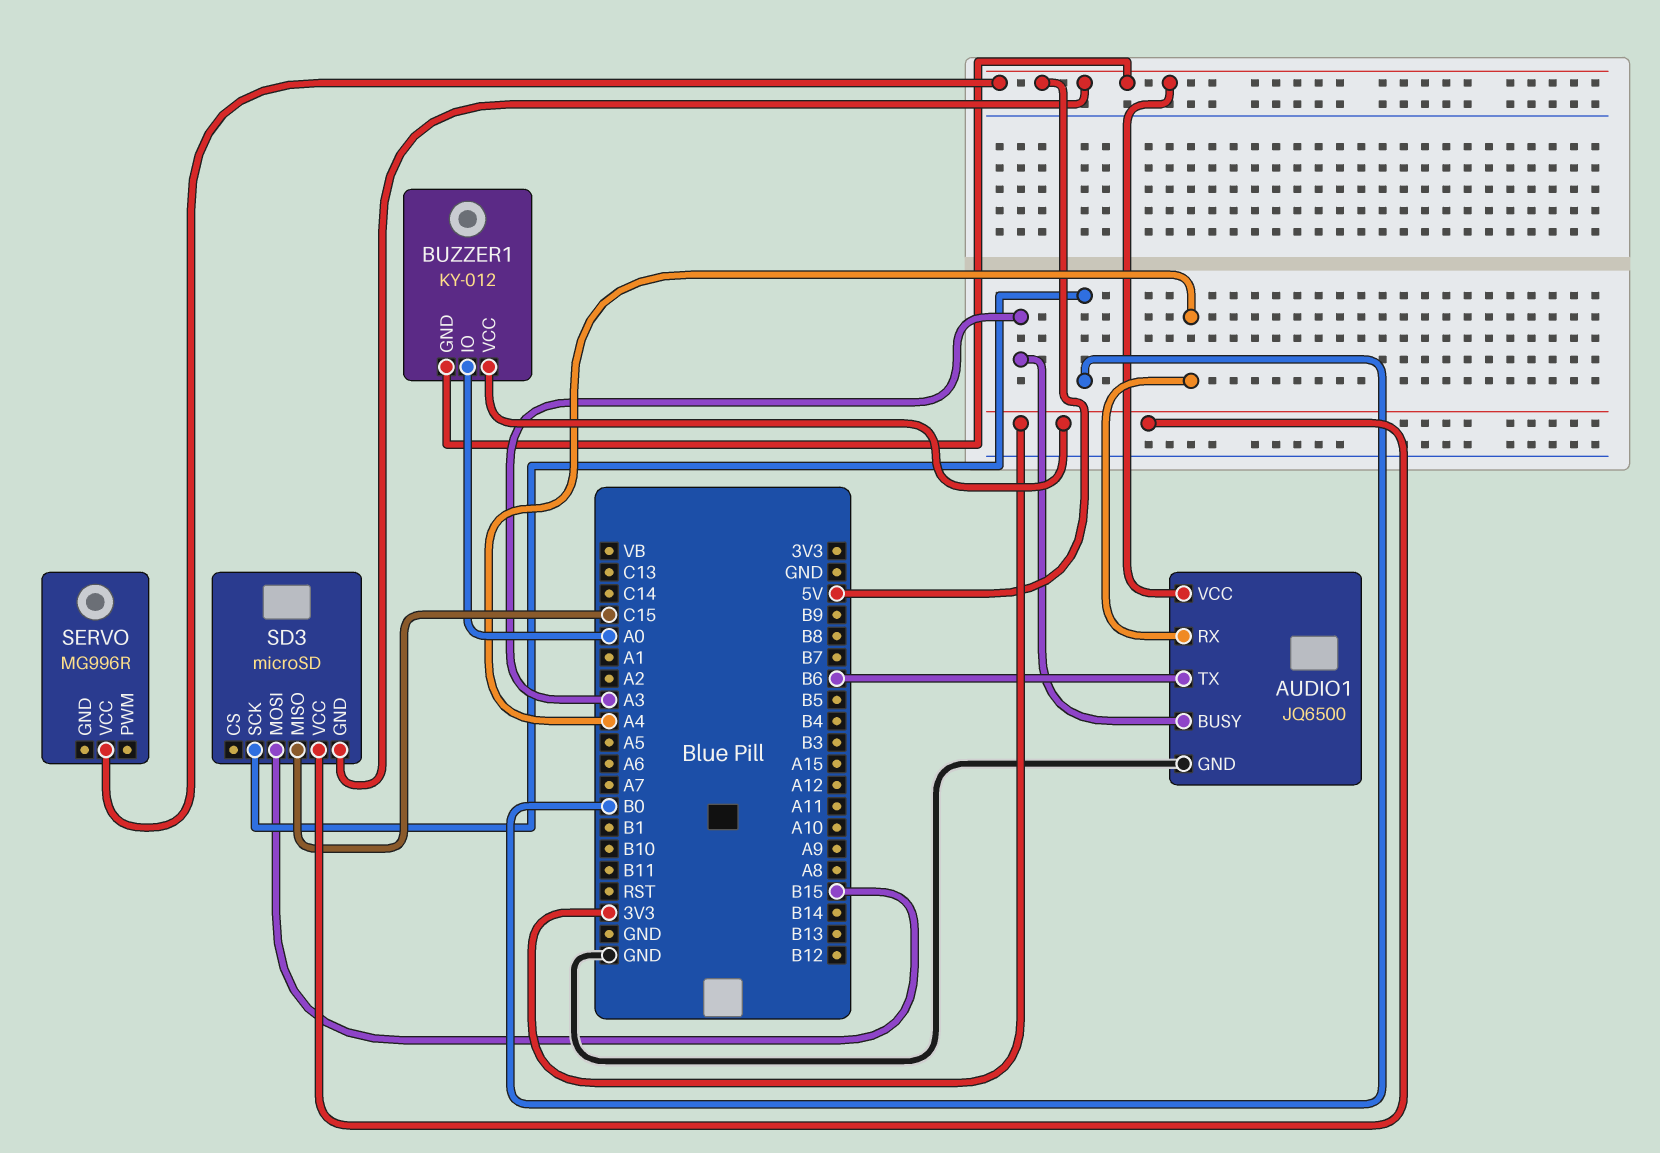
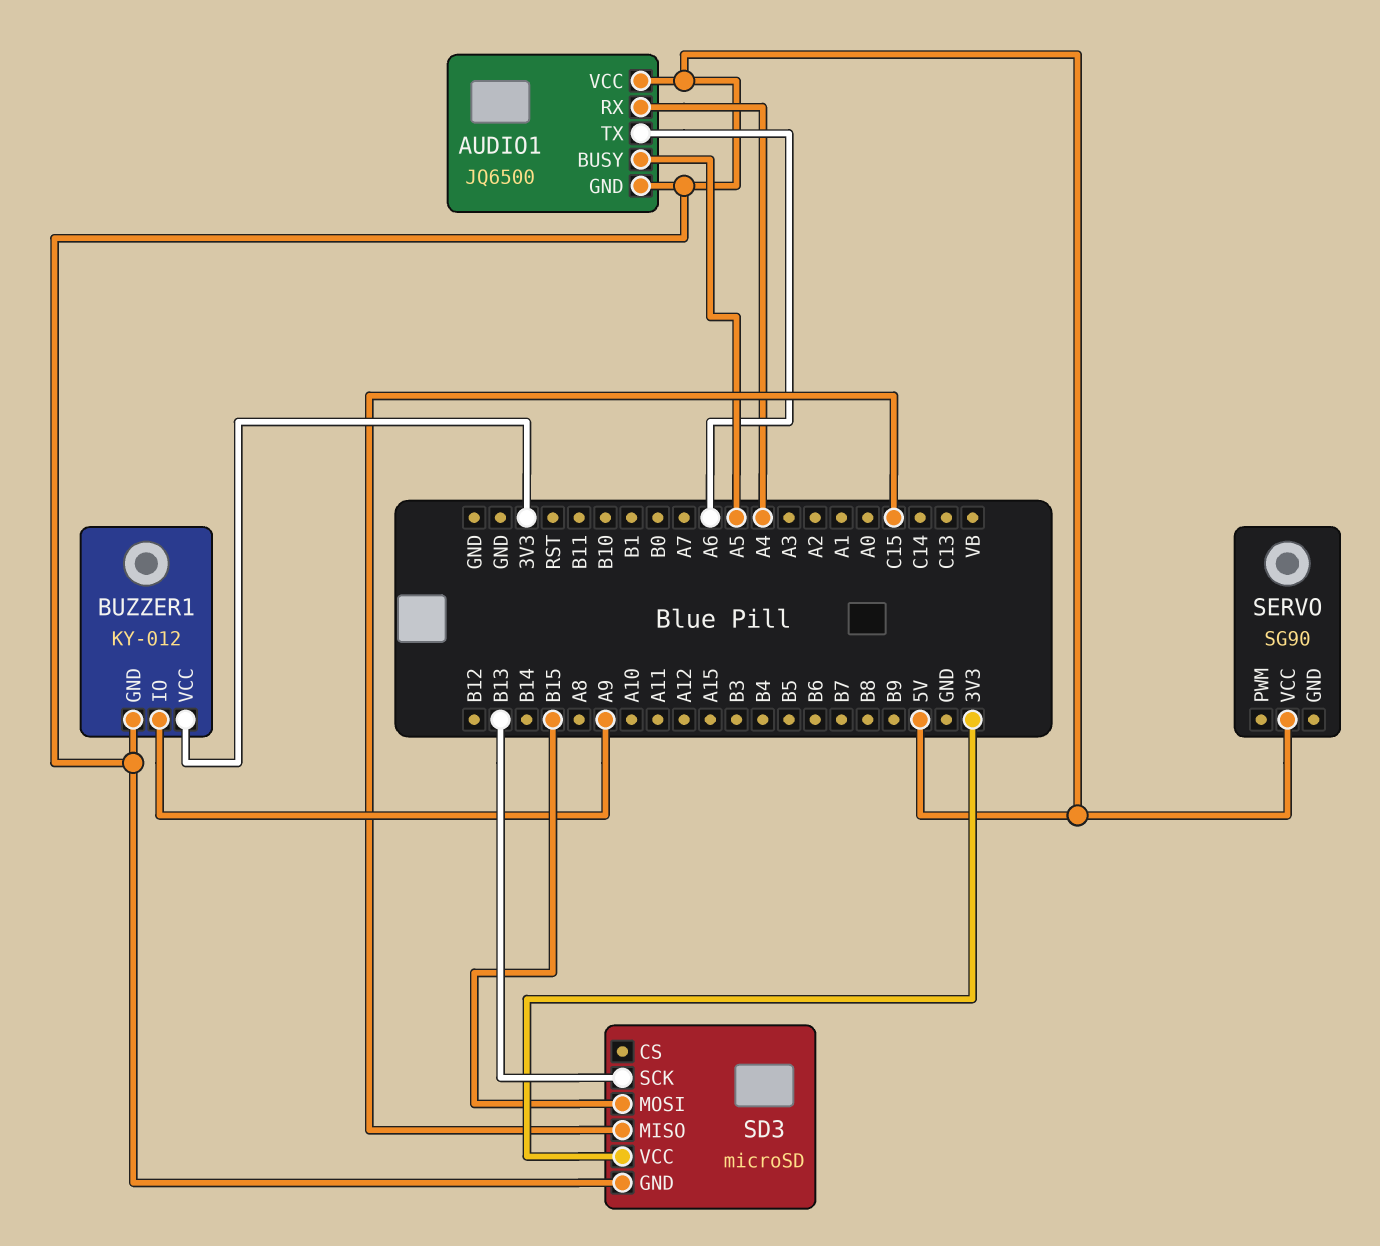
AUDIO1 pin BUSY: A3 -> A5
AUDIO1 pin GND: GND -> 5V
AUDIO1 pin TX: B6 -> A6
BUZZER1 pin IO: A0 -> A9
SD3 pin SCK: B0 -> B13
SERVO: MG996R -> SG90

